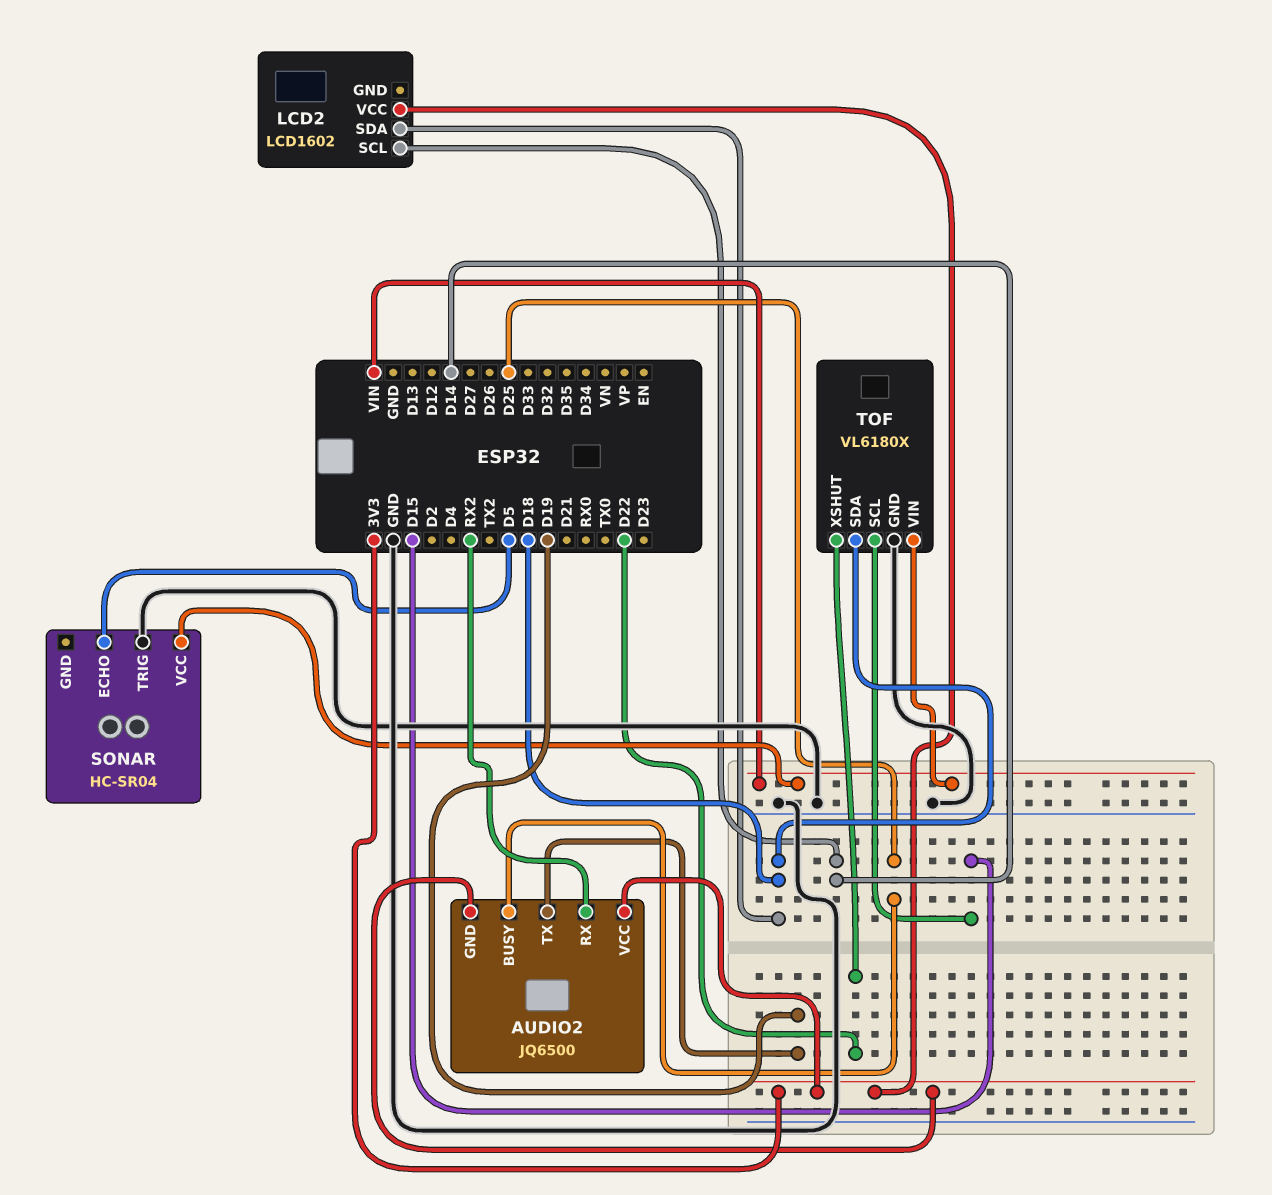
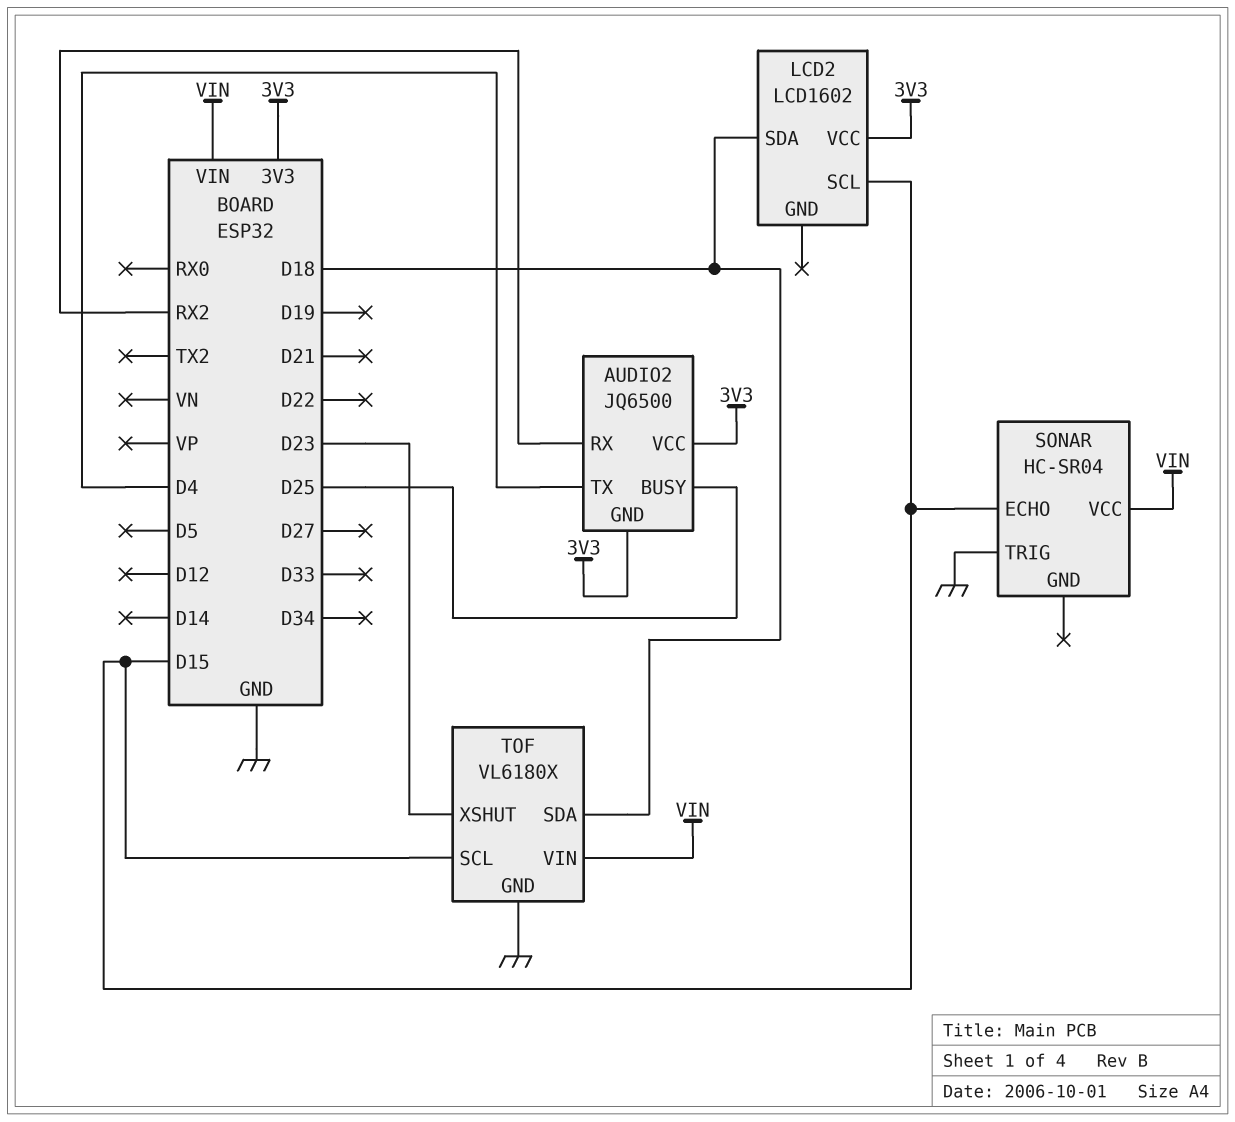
AUDIO2 pin TX: D19 -> D4
LCD2 pin SCL: D14 -> D15
SONAR pin ECHO: D5 -> D15
TOF pin XSHUT: D22 -> D23

